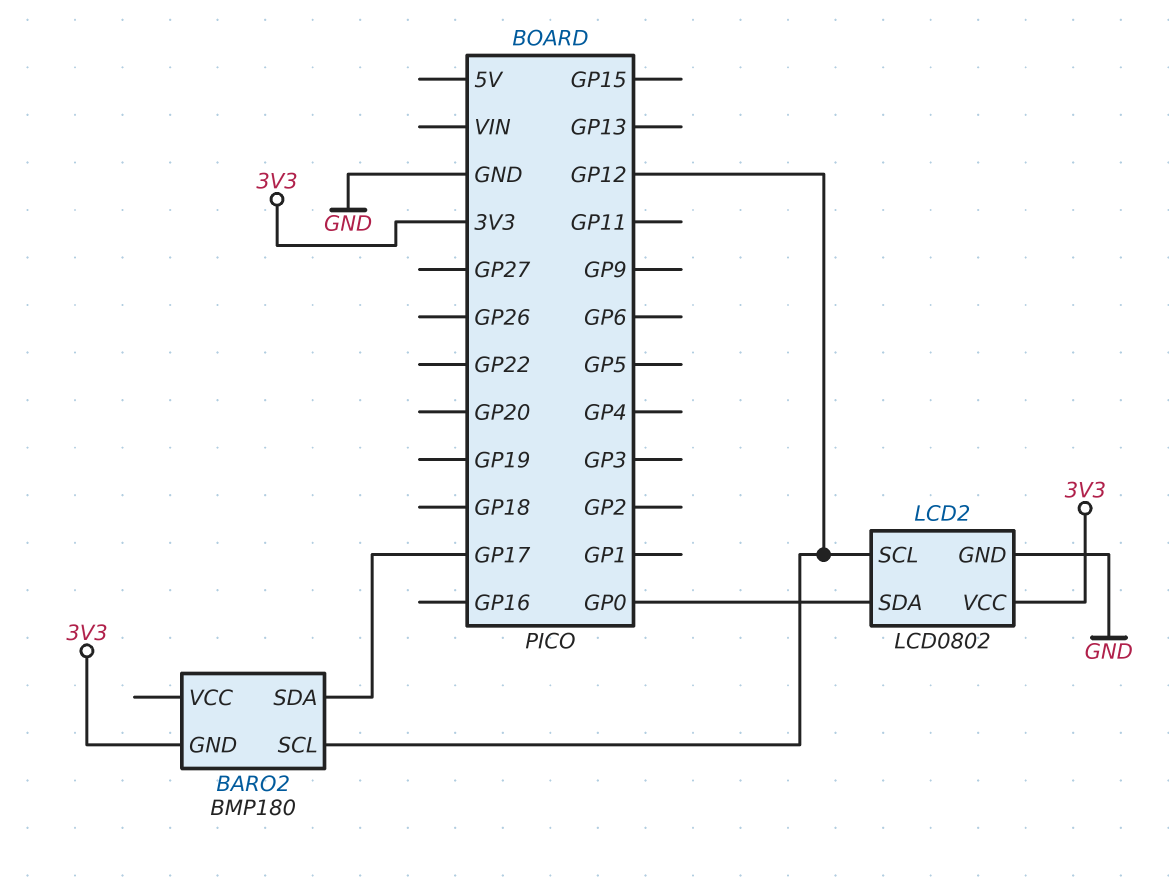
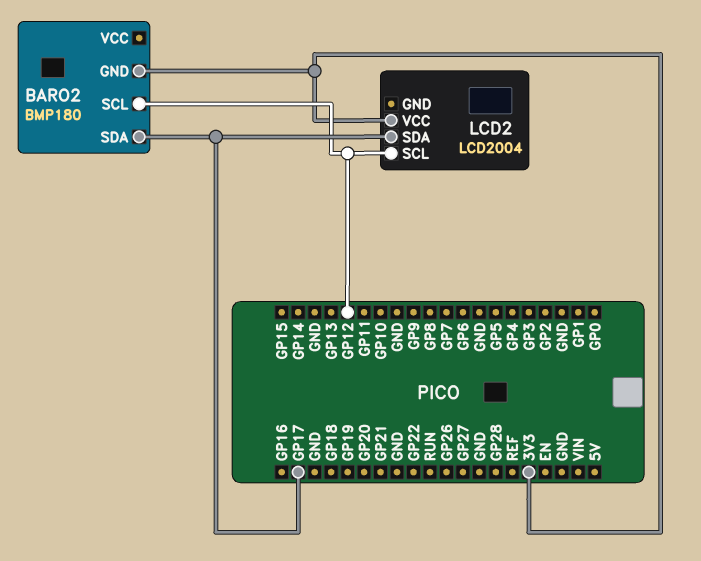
LCD2: LCD0802 -> LCD2004
LCD2 pin GND: GND -> none
LCD2 pin SDA: GP0 -> GP17

